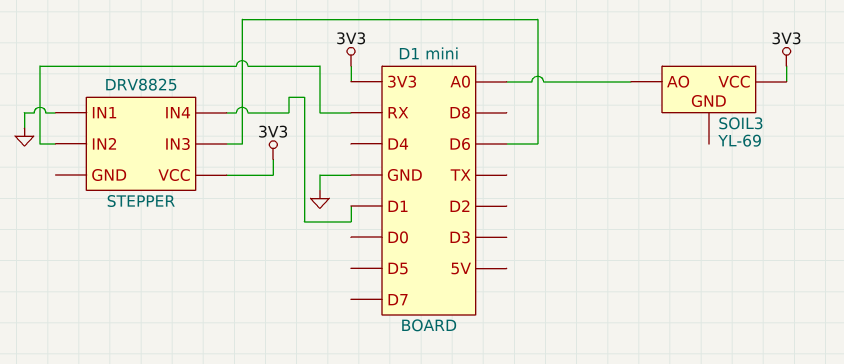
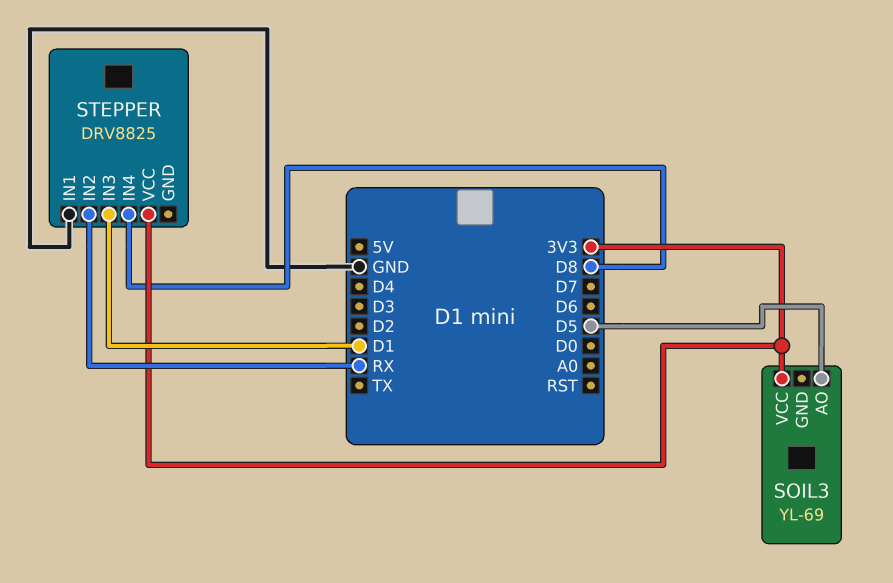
SOIL3 pin AO: A0 -> D5
STEPPER pin IN3: D6 -> D1
STEPPER pin IN4: D1 -> D8

